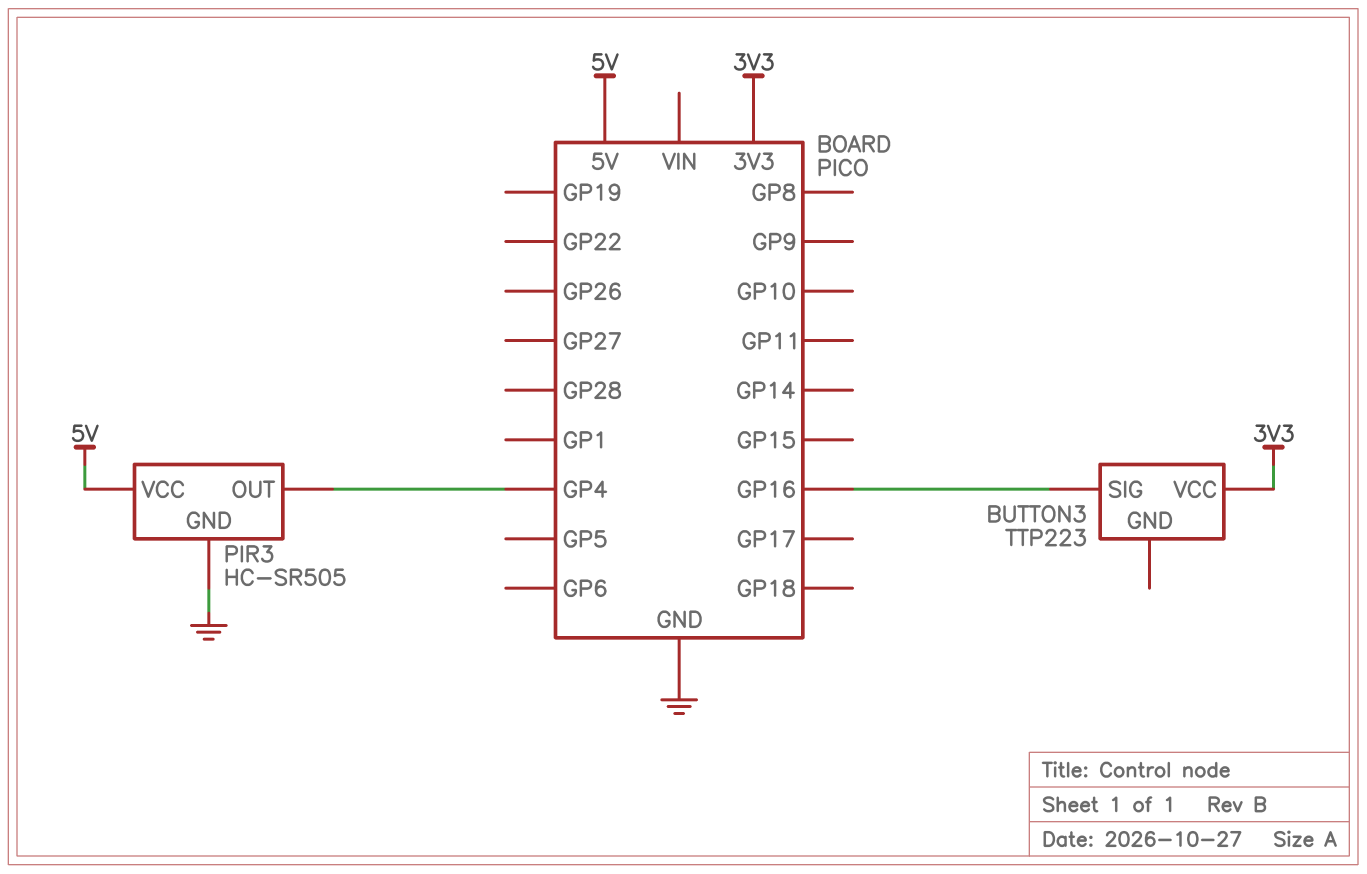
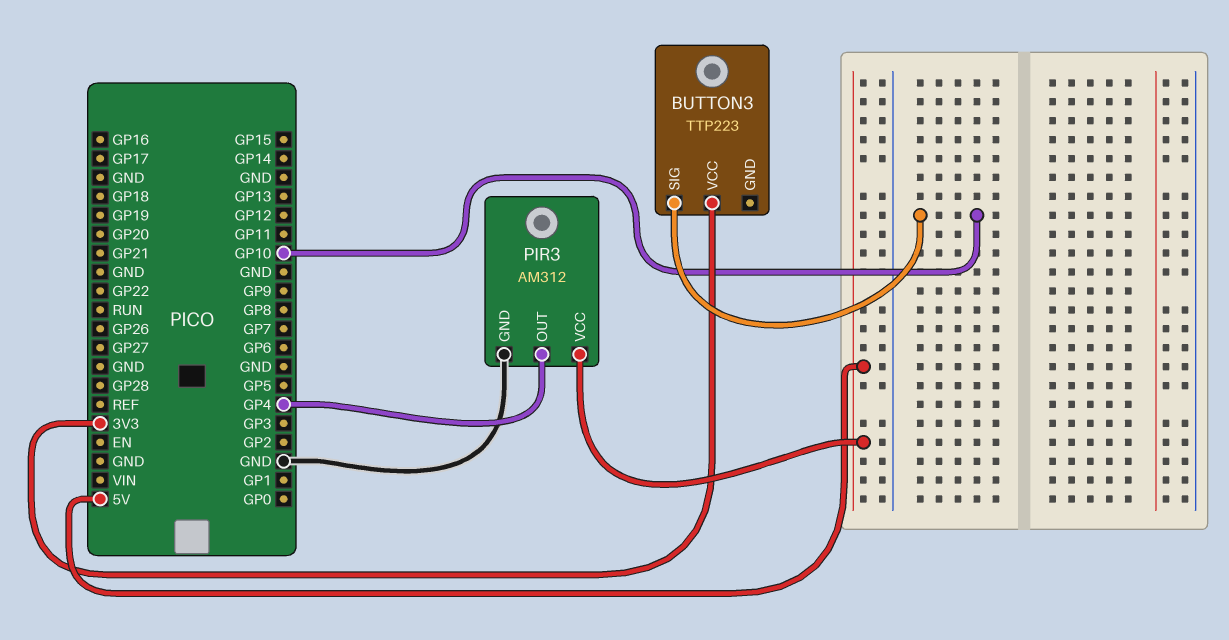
BUTTON3 pin SIG: GP16 -> GP10
PIR3: HC-SR505 -> AM312

